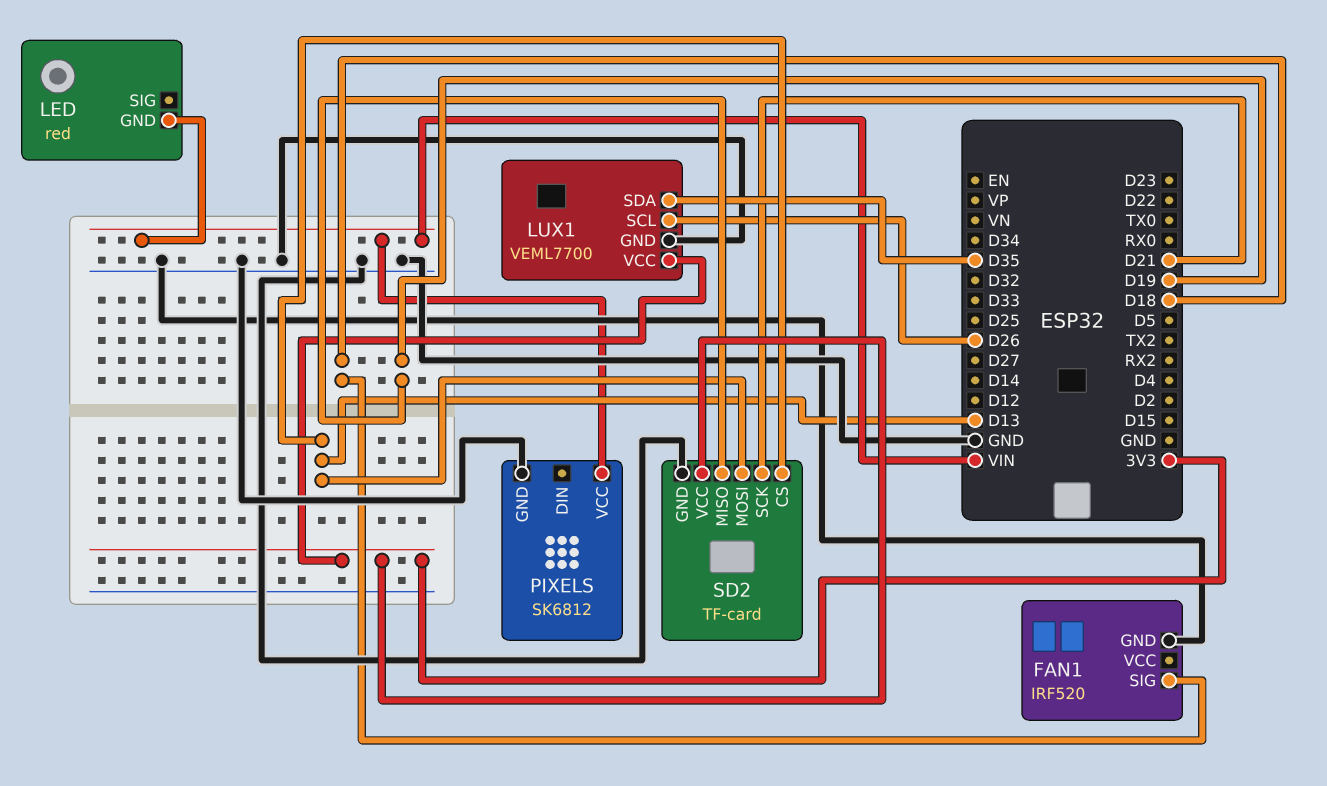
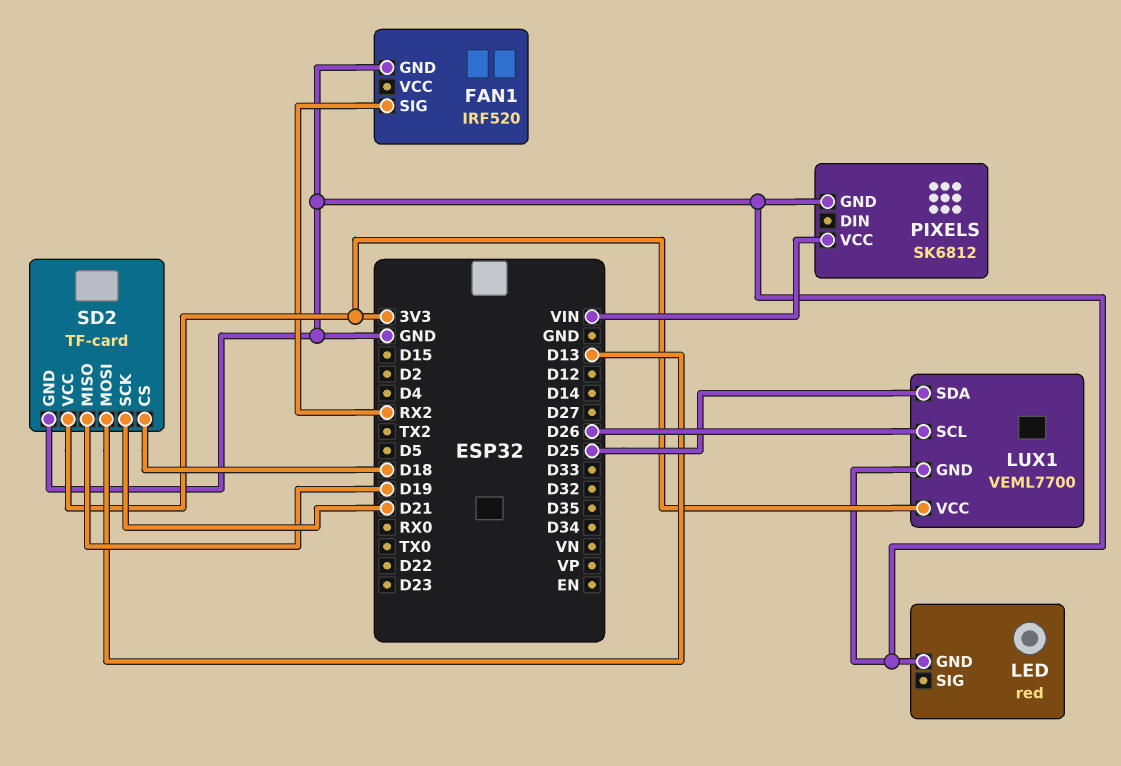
FAN1 pin SIG: D18 -> RX2
LED pin GND: VIN -> GND
LUX1 pin SDA: D35 -> D25
SD2 pin CS: D13 -> D18

